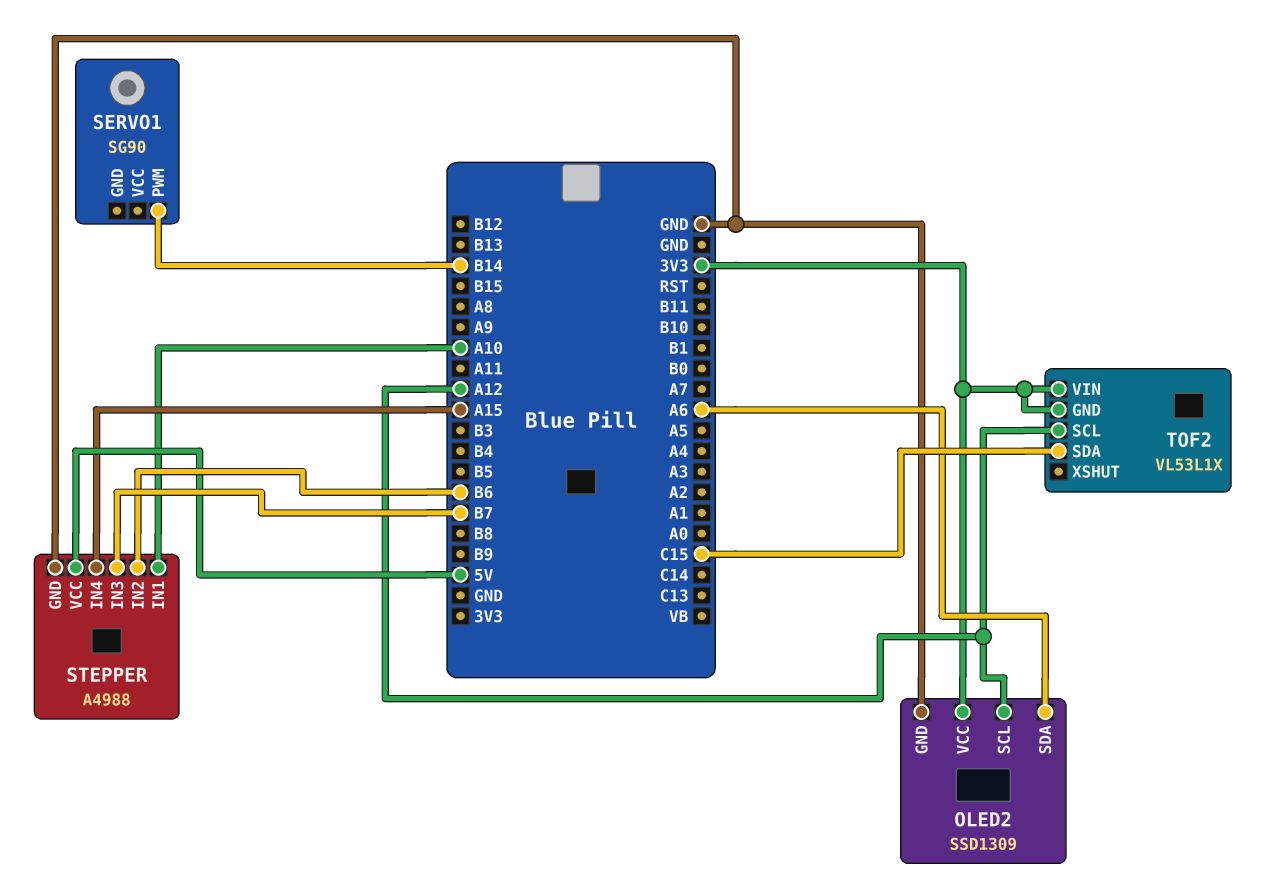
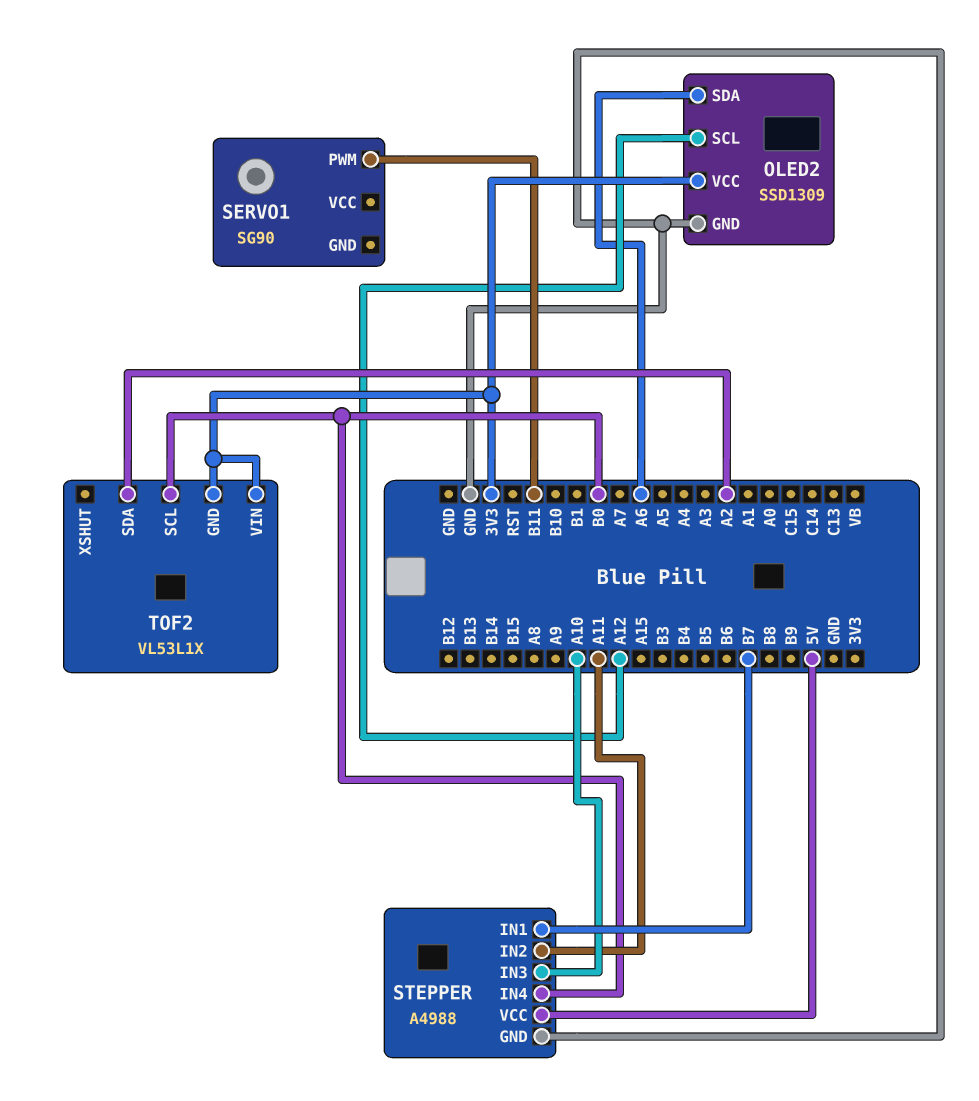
SERVO1 pin PWM: B14 -> B11
STEPPER pin IN1: A10 -> B7
STEPPER pin IN2: B6 -> A11
STEPPER pin IN3: B7 -> A10
STEPPER pin IN4: A15 -> B0
TOF2 pin SCL: A12 -> B0
TOF2 pin SDA: C15 -> A2

